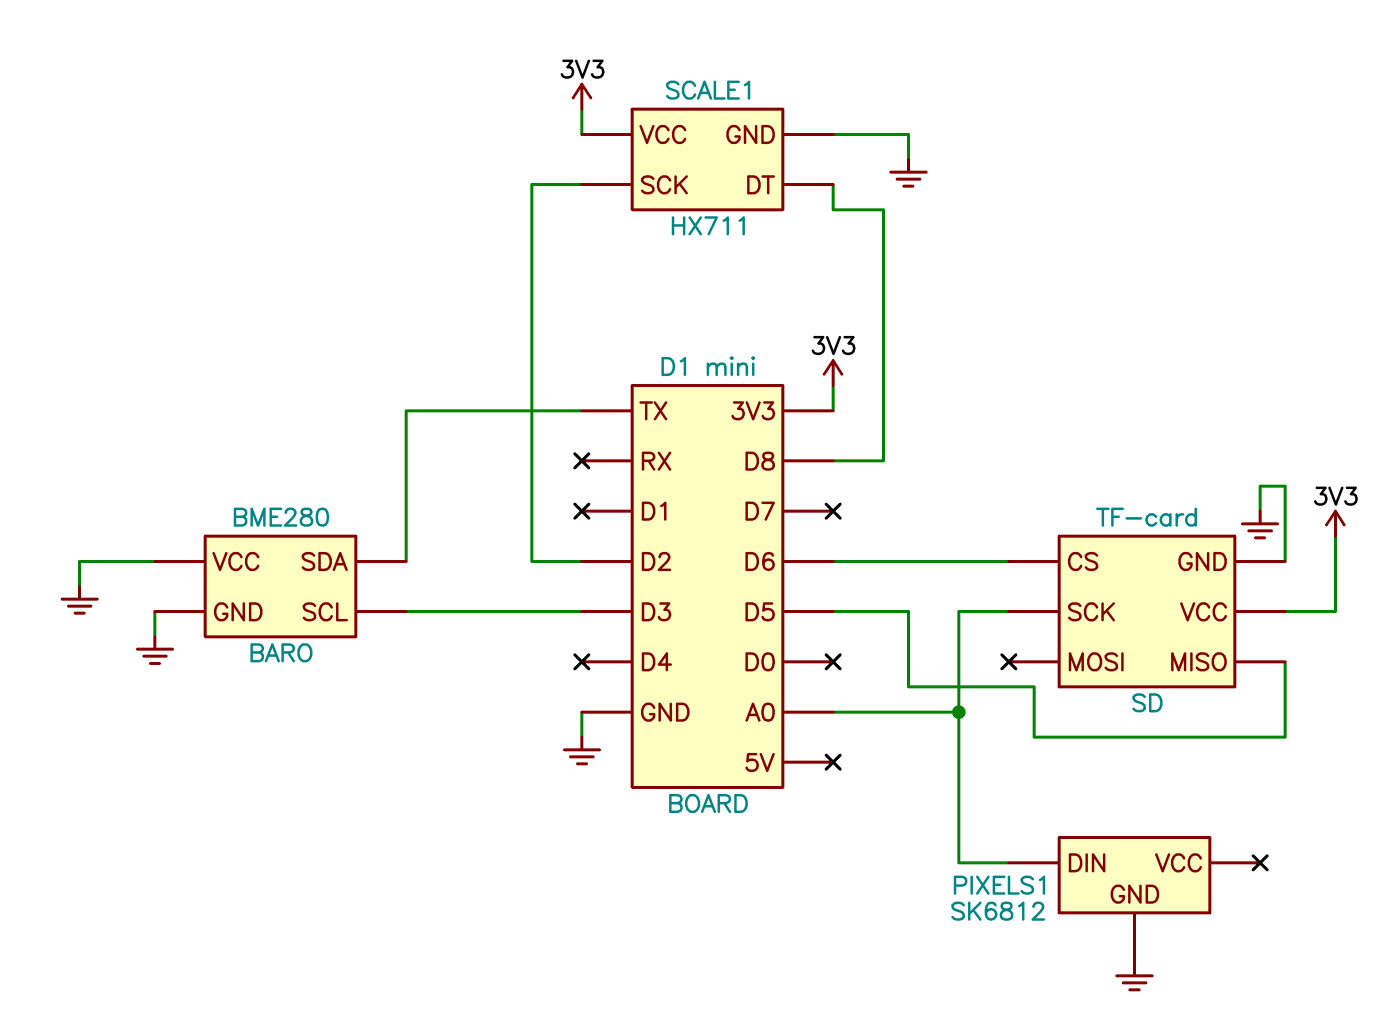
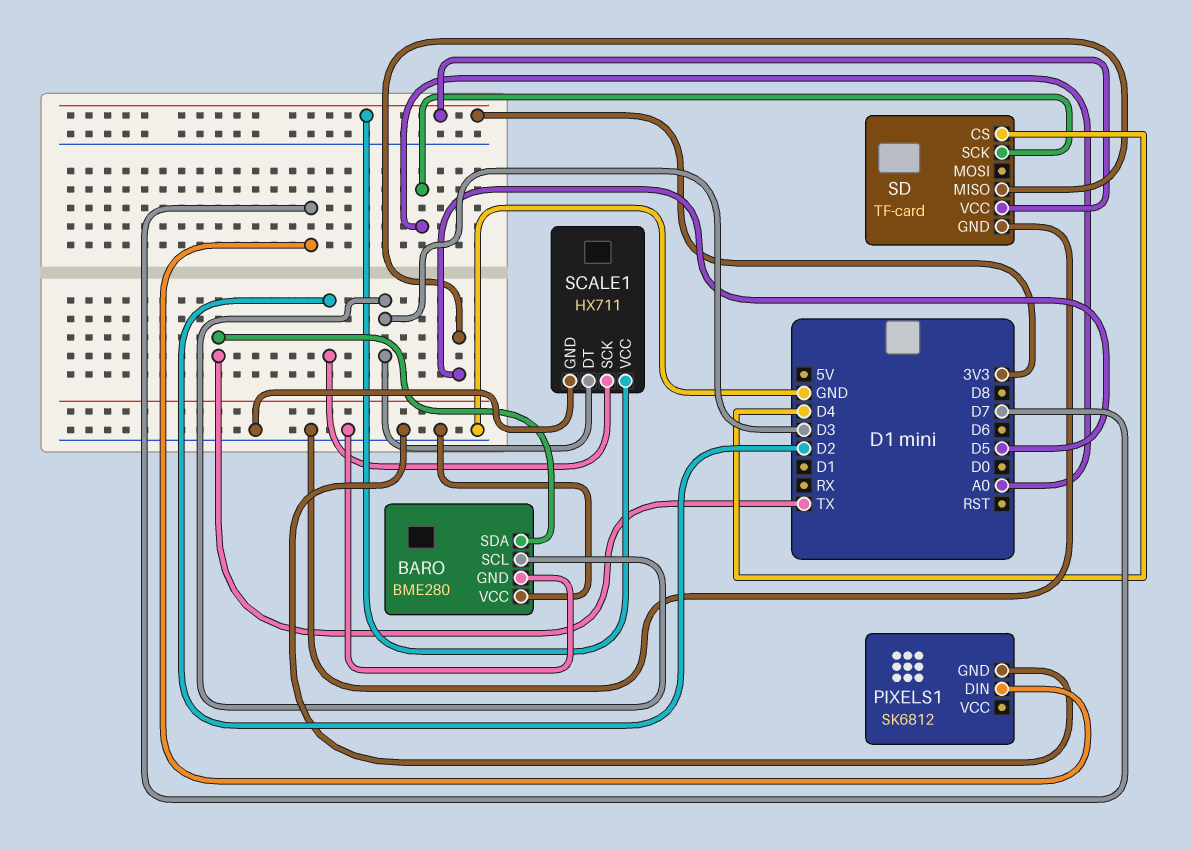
PIXELS1 pin DIN: A0 -> D7
SCALE1 pin DT: D8 -> D3
SD pin CS: D6 -> D4

